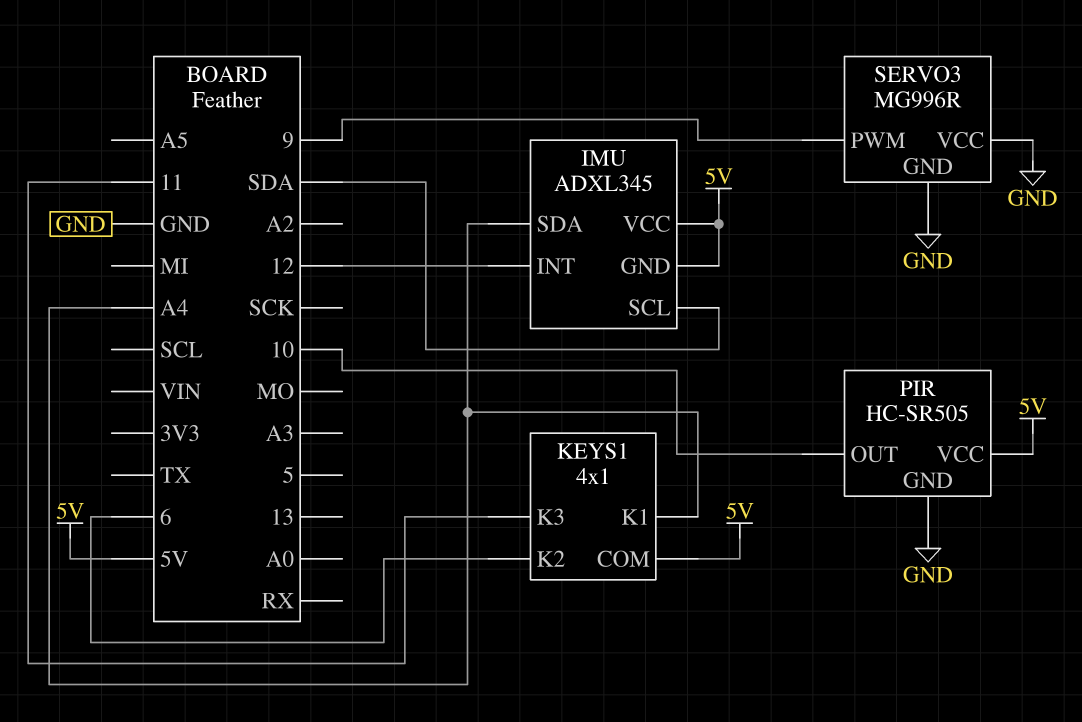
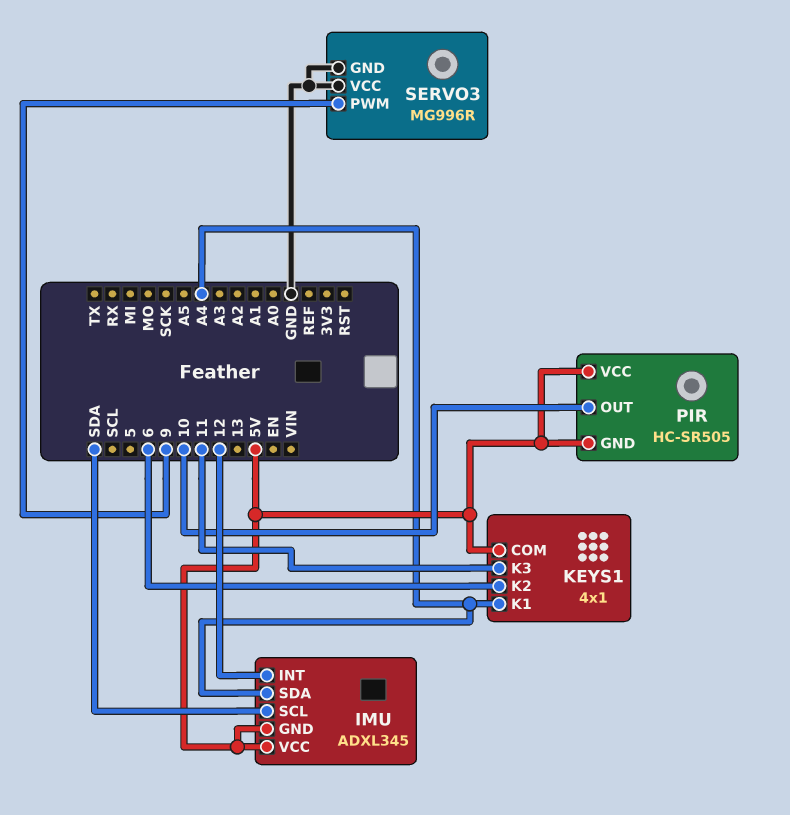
PIR pin GND: GND -> 5V

